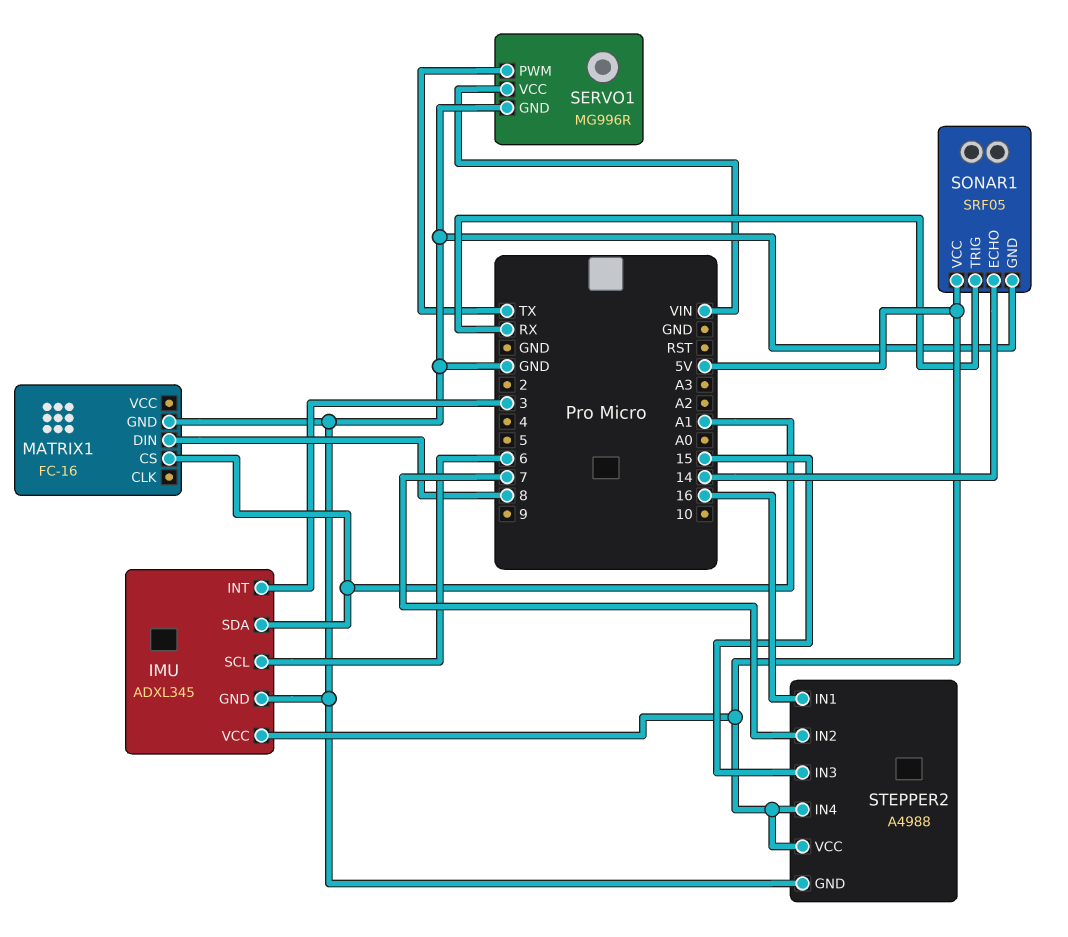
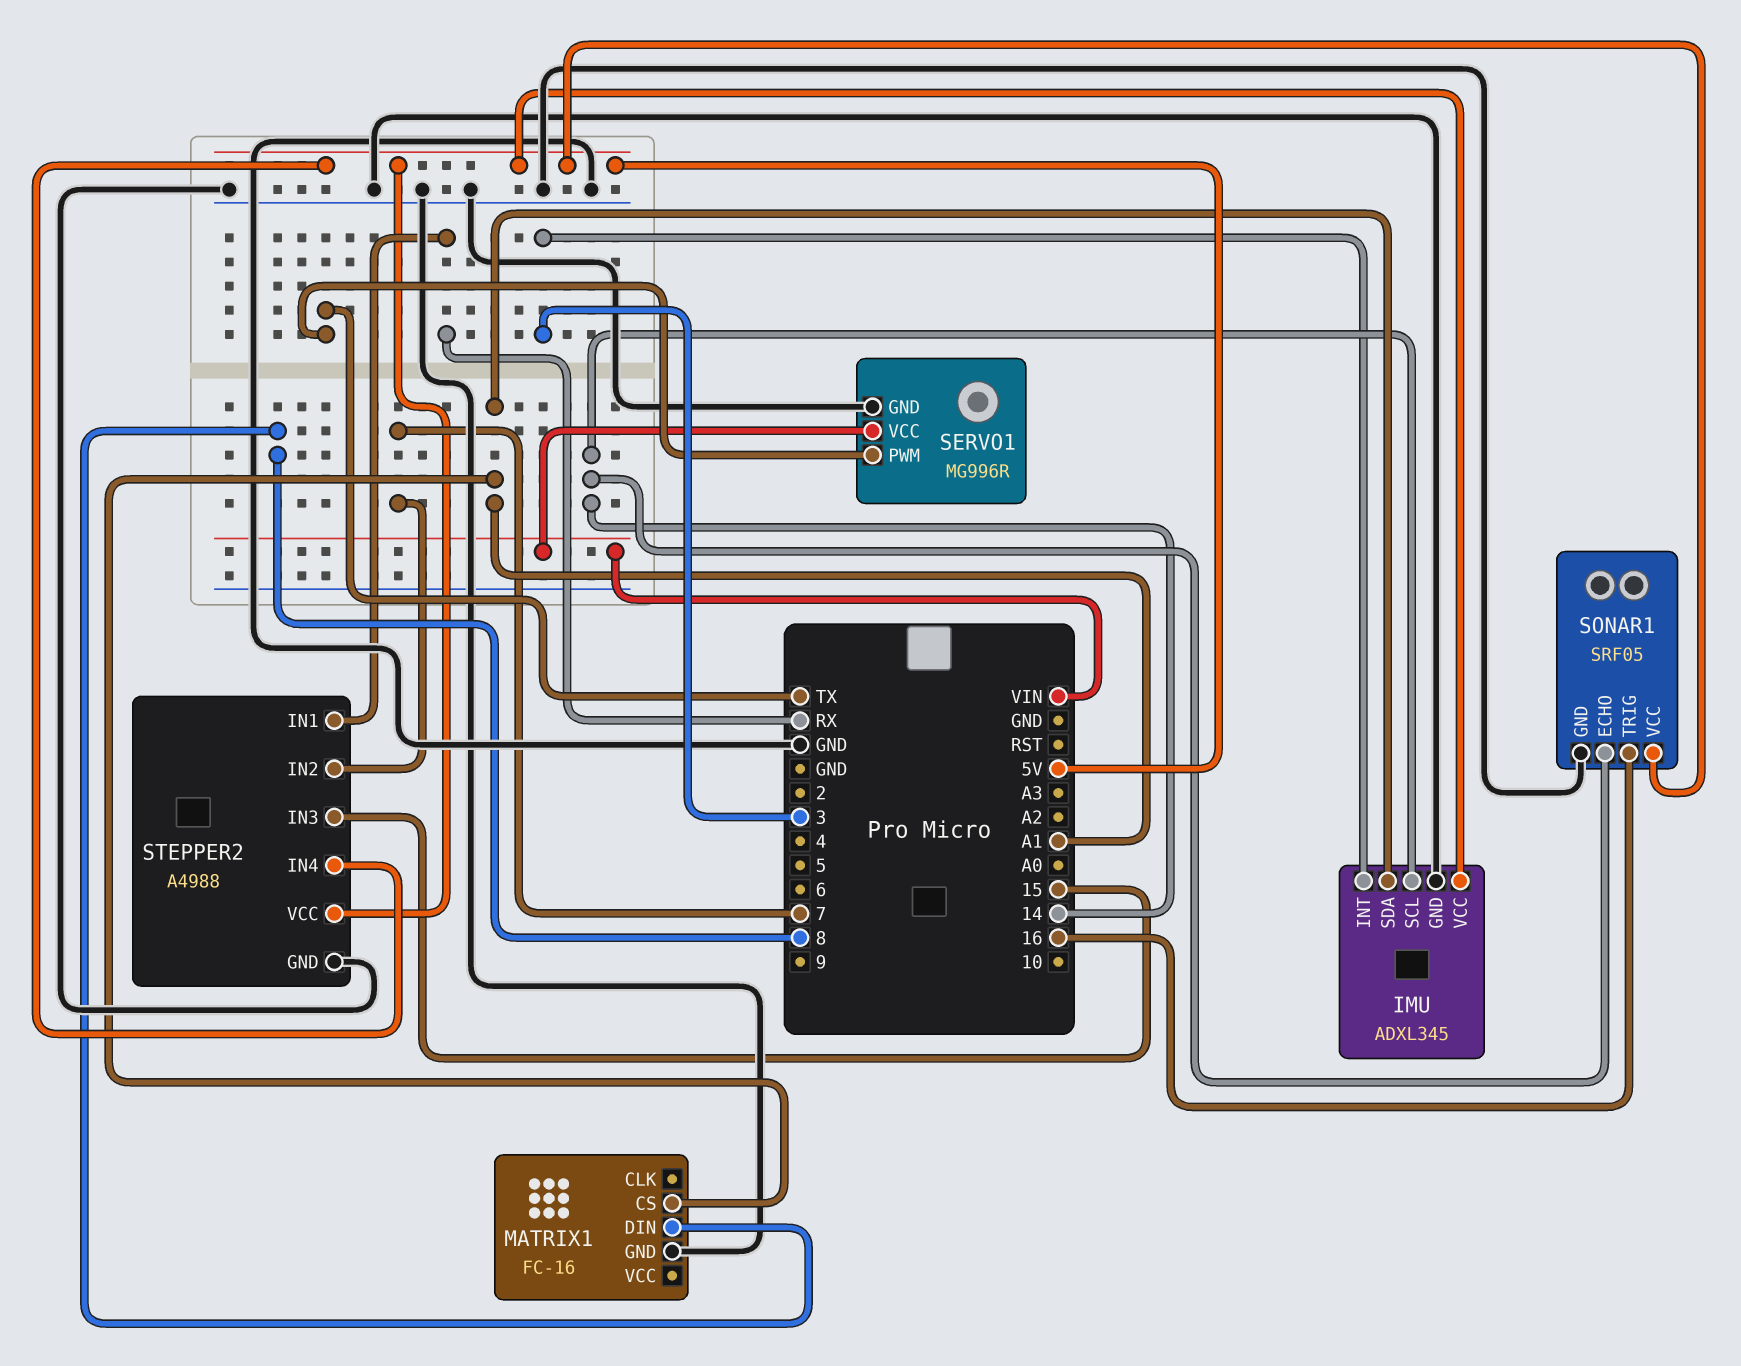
IMU pin SCL: 6 -> 14
SONAR1 pin TRIG: RX -> 16
STEPPER2 pin IN1: 16 -> RX

